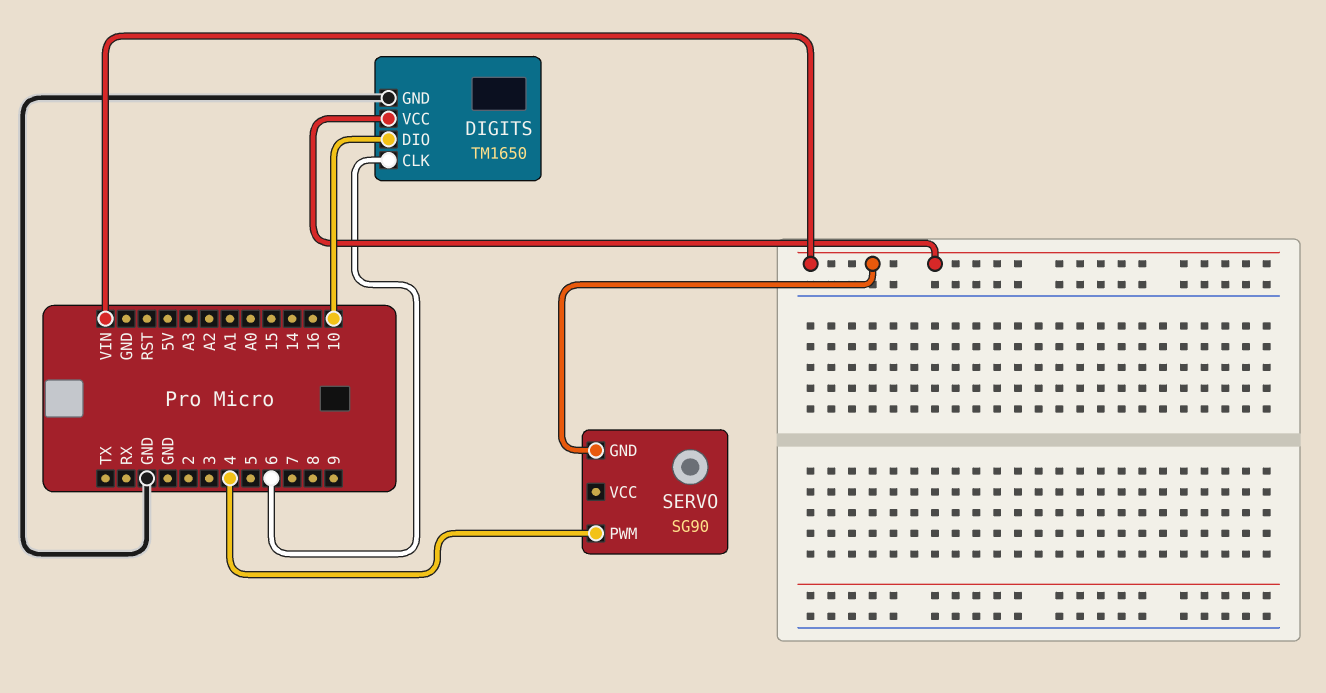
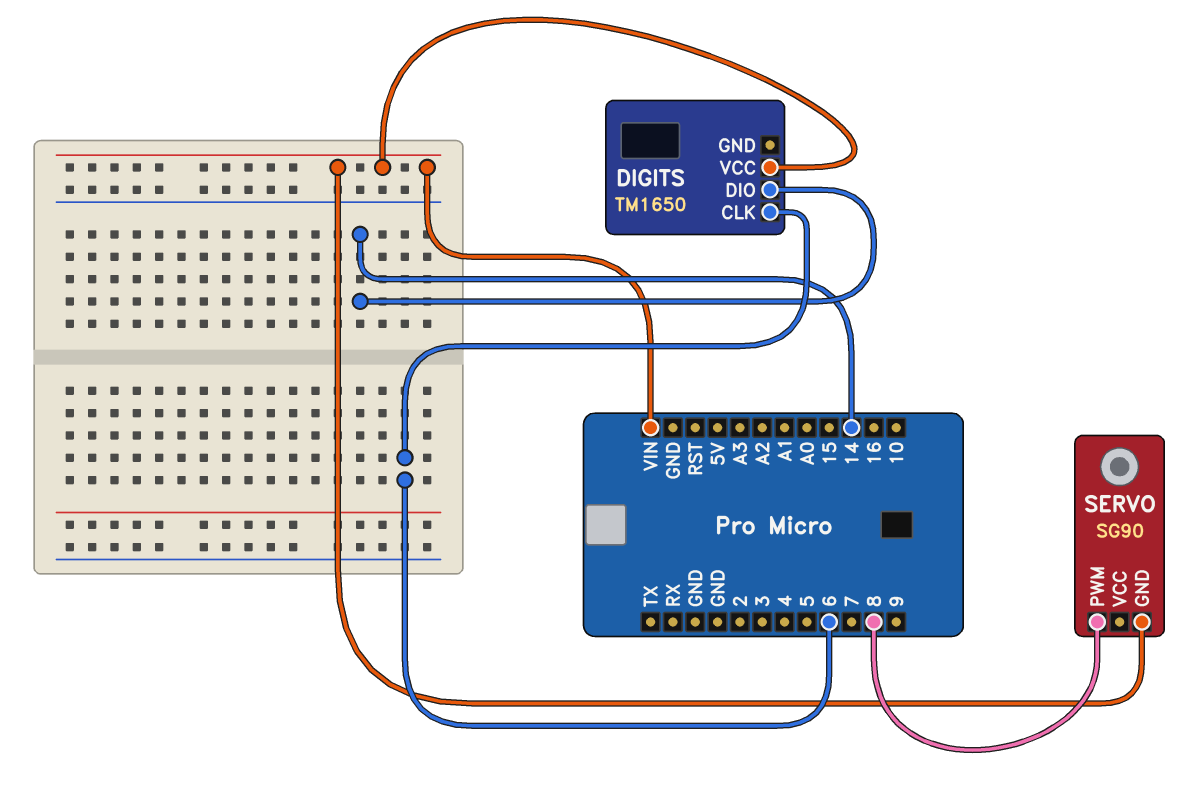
DIGITS pin DIO: 10 -> 14
DIGITS pin GND: GND -> none
SERVO pin PWM: 4 -> 8

